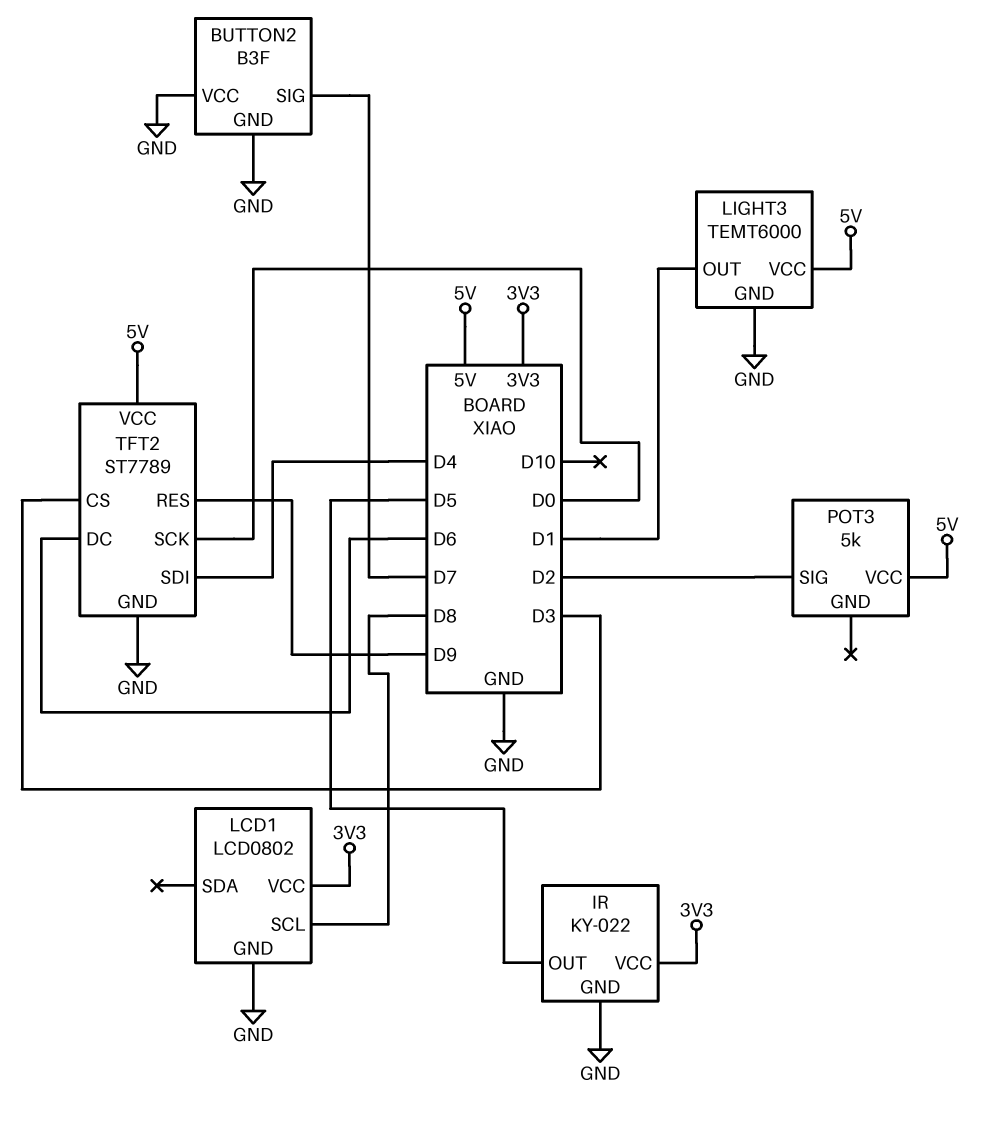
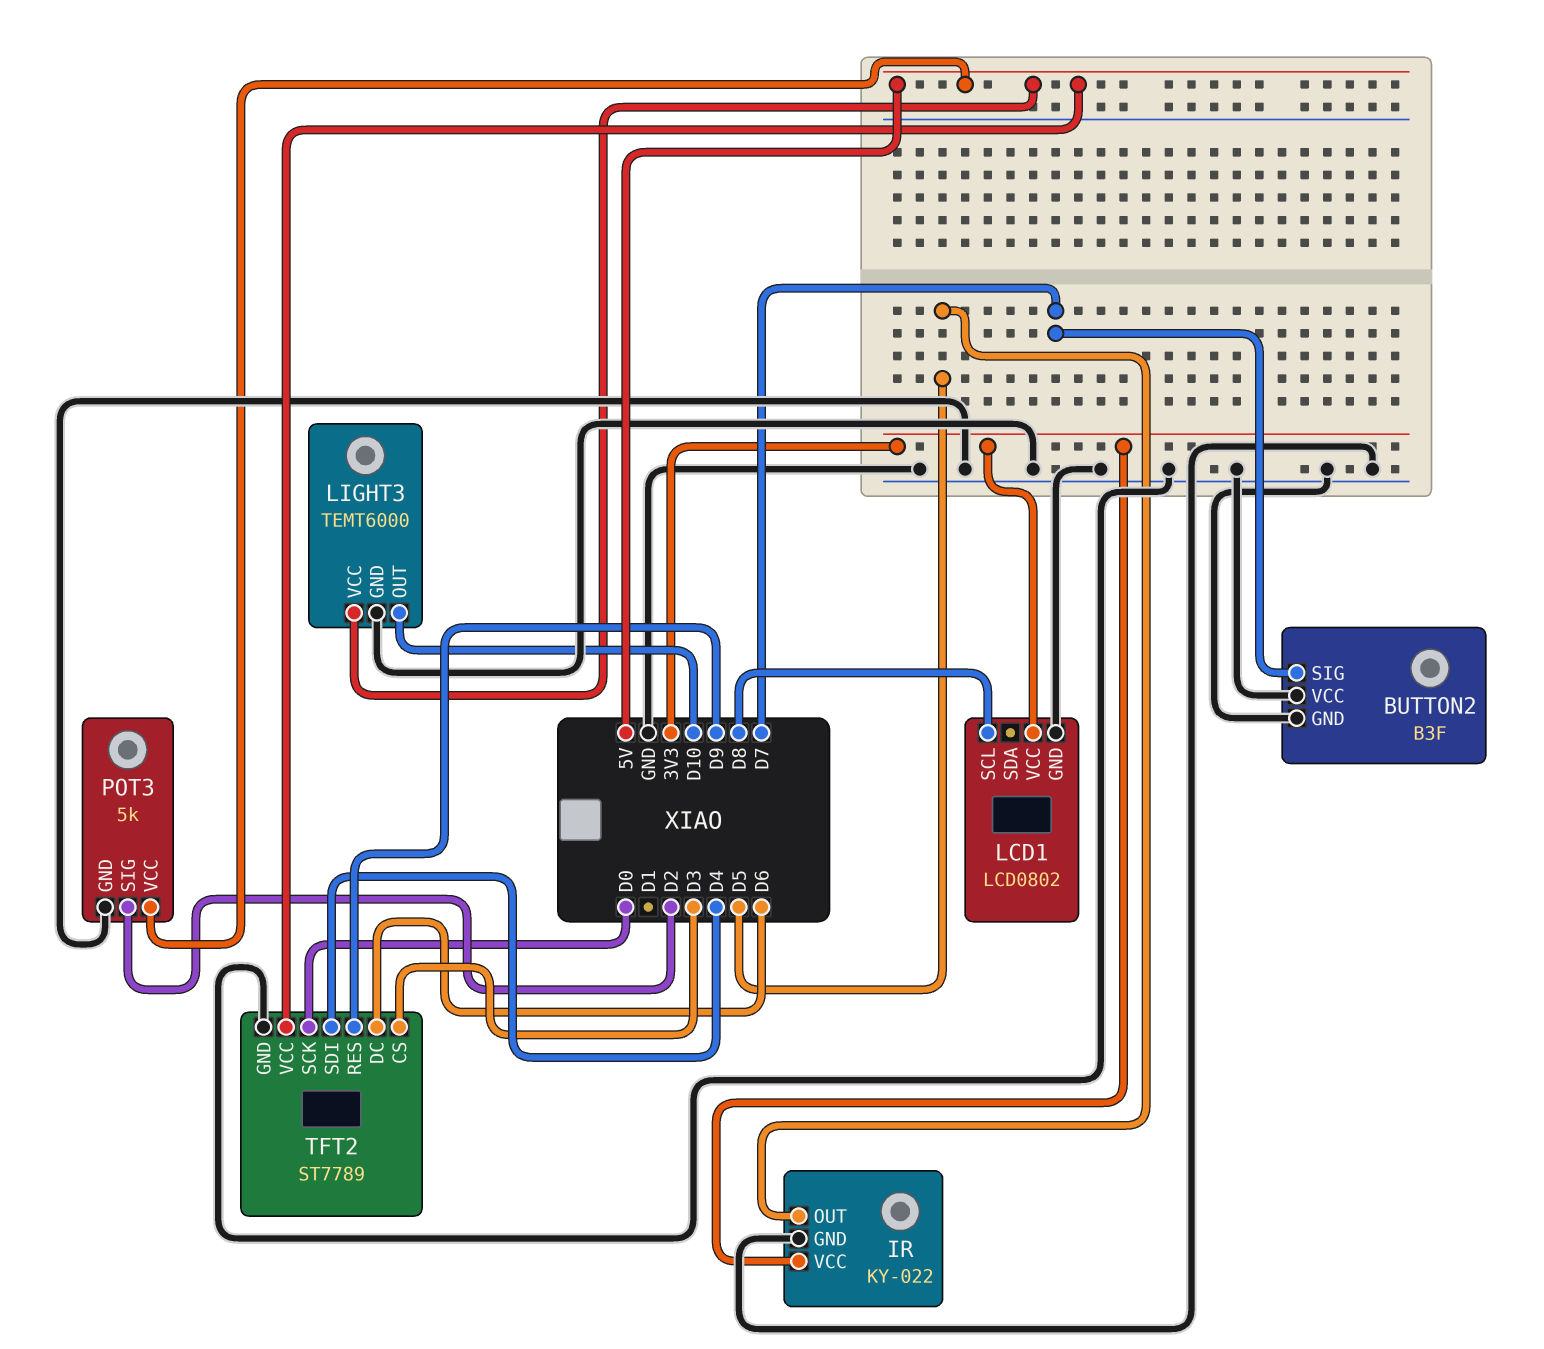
LIGHT3 pin OUT: D1 -> D10
POT3 pin GND: none -> GND

